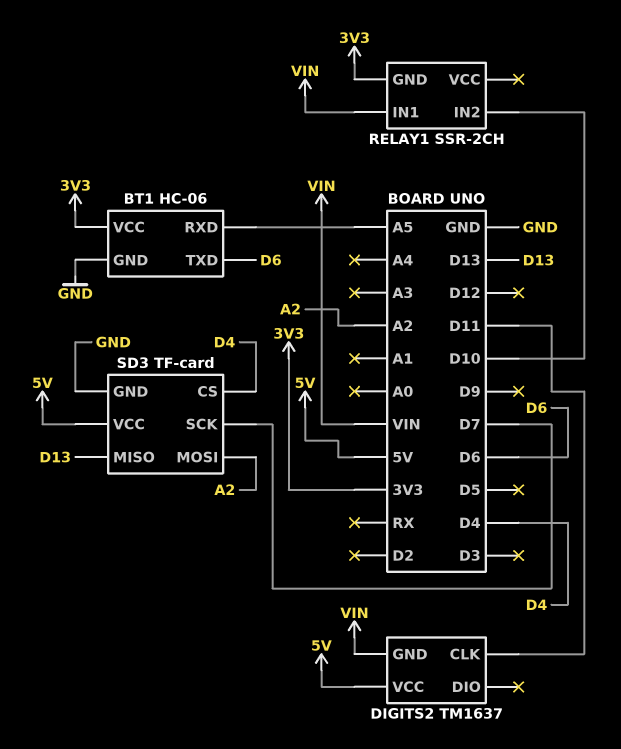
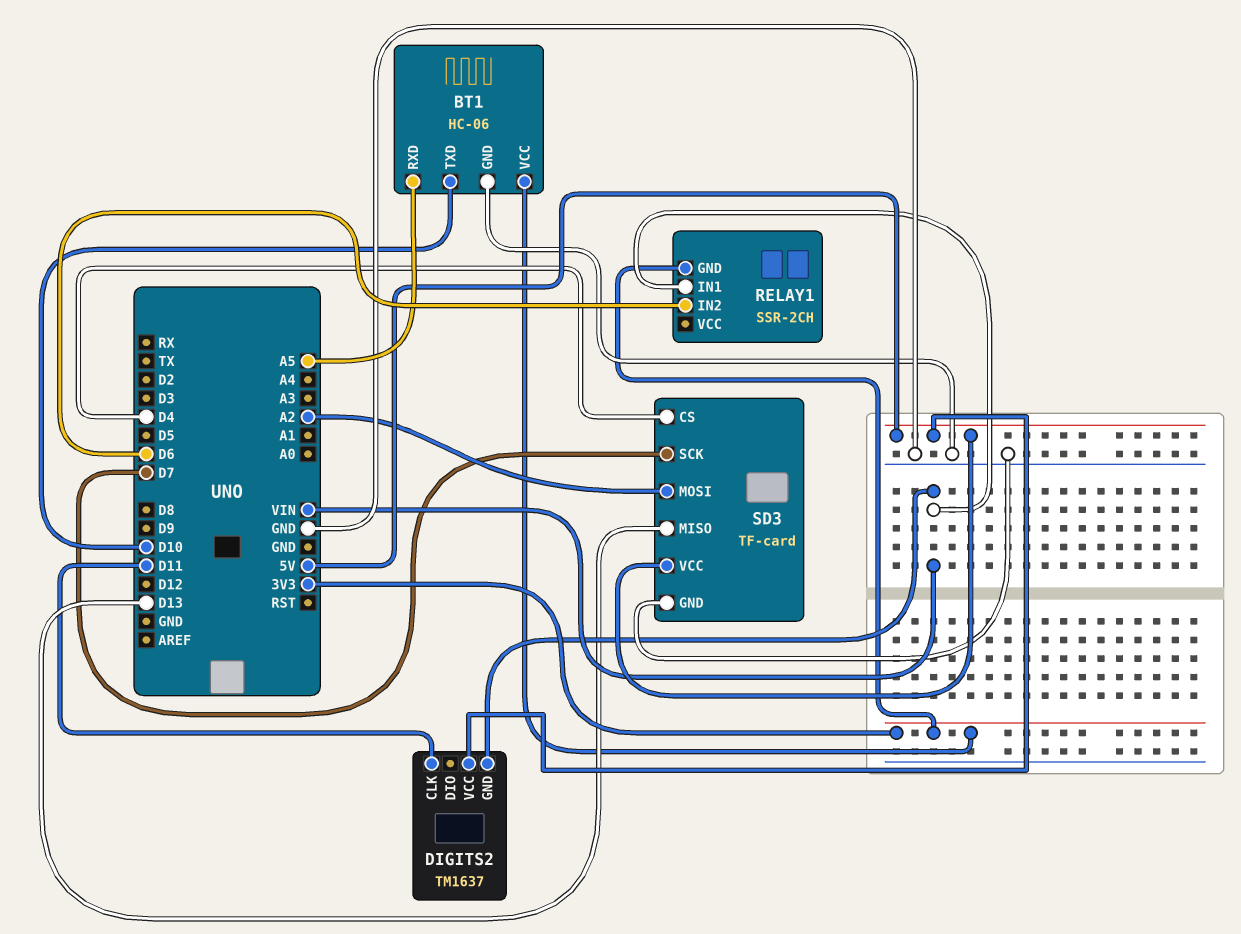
BT1 pin TXD: D6 -> D10
RELAY1 pin IN2: D10 -> D6

